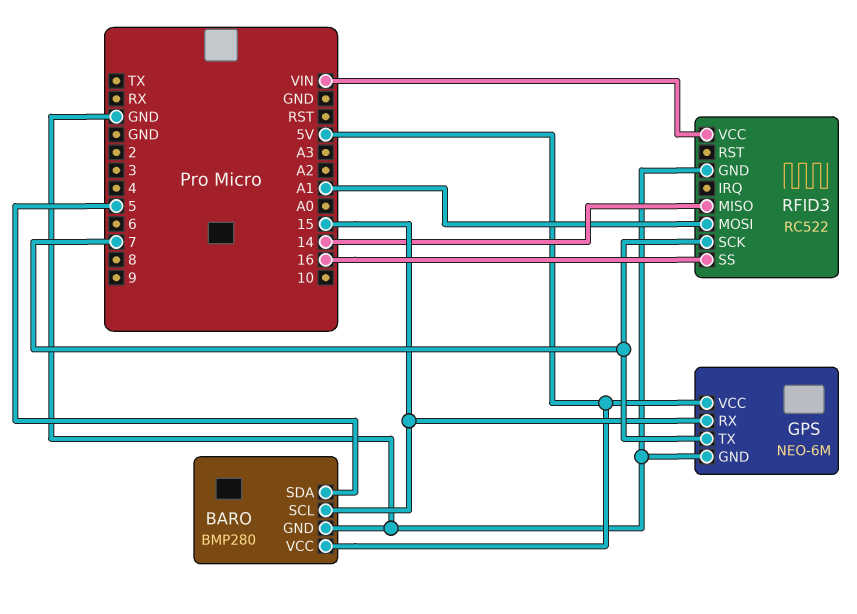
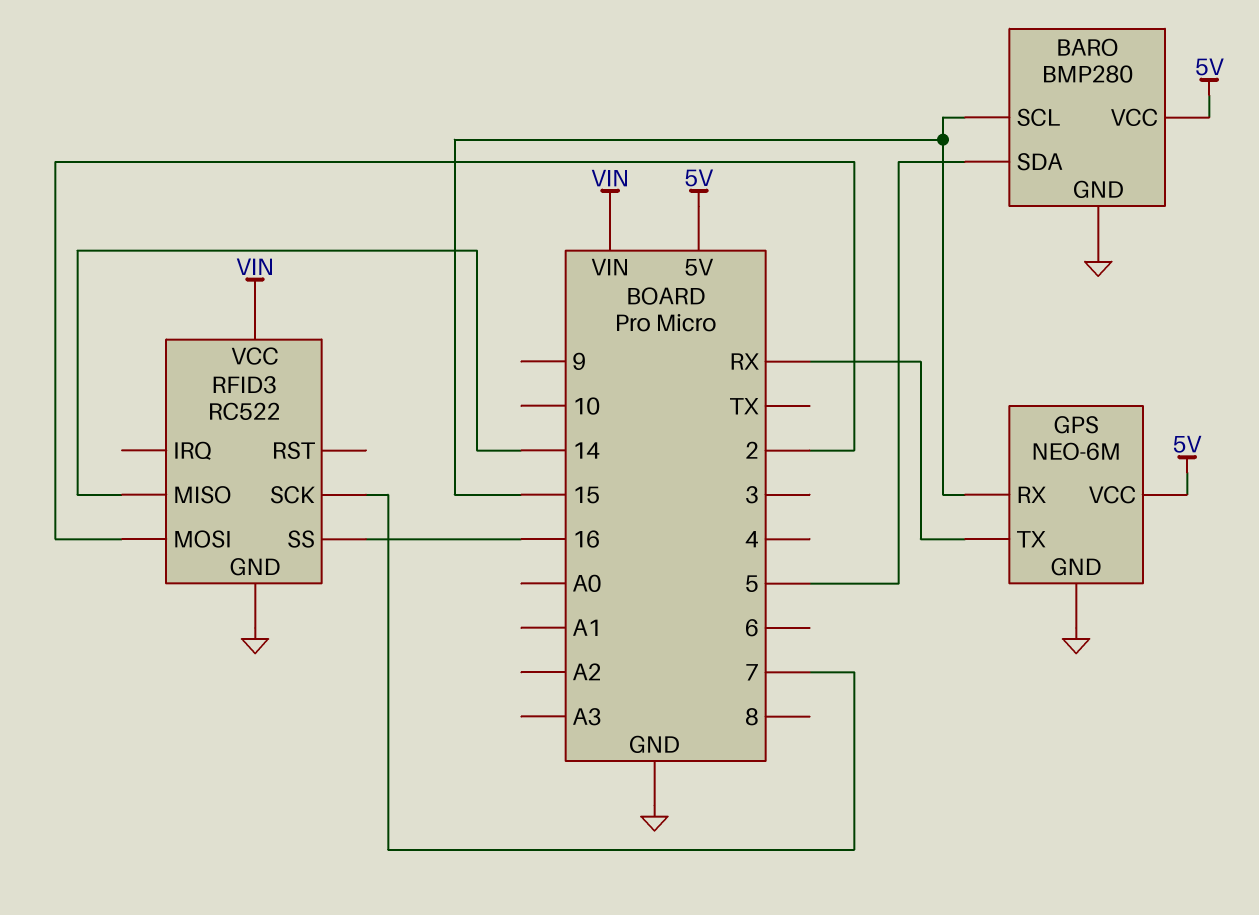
GPS pin TX: 7 -> RX
RFID3 pin MOSI: A1 -> 2

